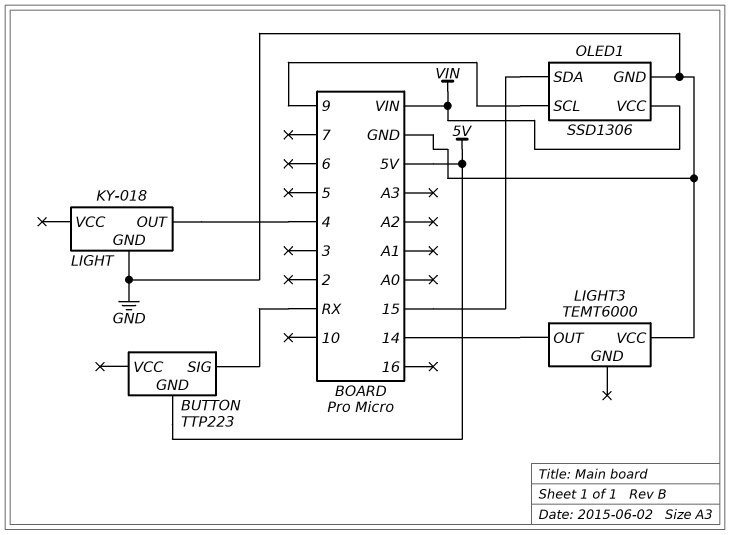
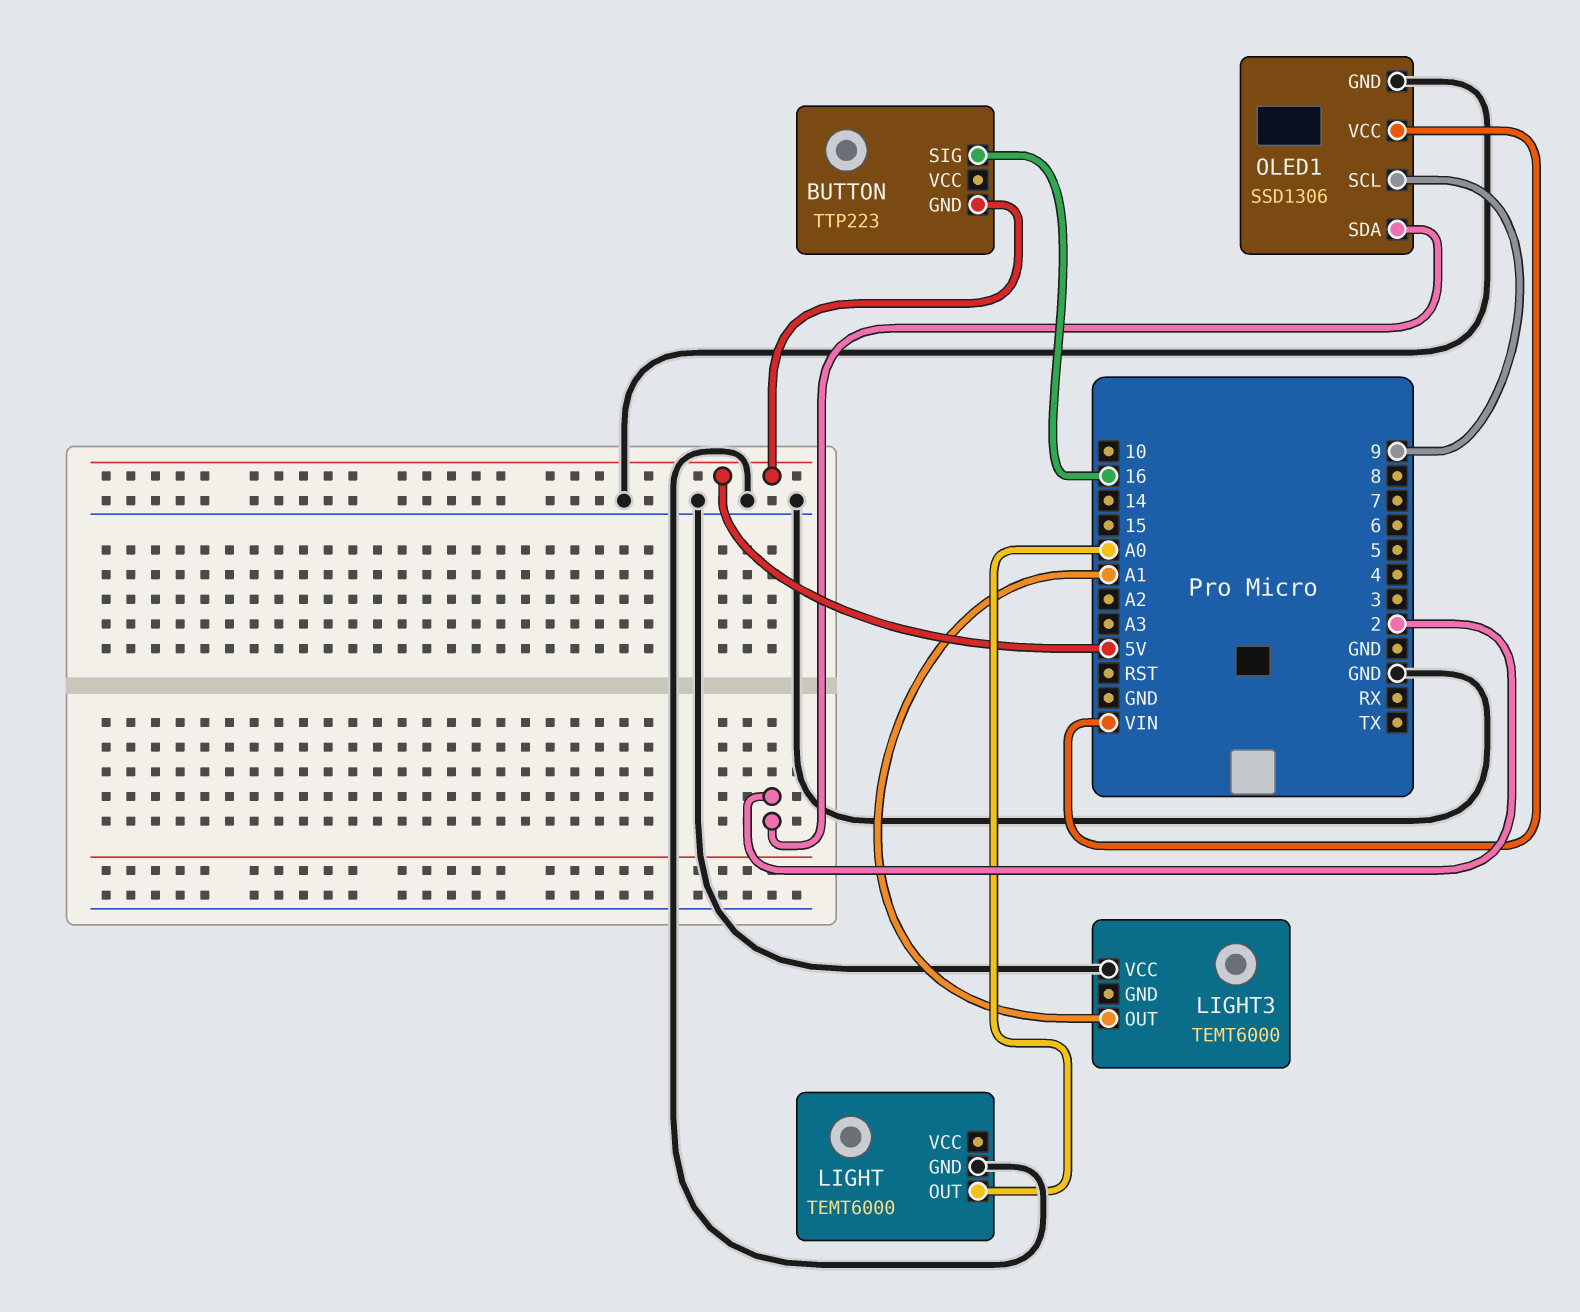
BUTTON pin SIG: RX -> 16
LIGHT: KY-018 -> TEMT6000
LIGHT pin OUT: 4 -> A0
LIGHT3 pin OUT: 14 -> A1
OLED1 pin SDA: 15 -> 2

